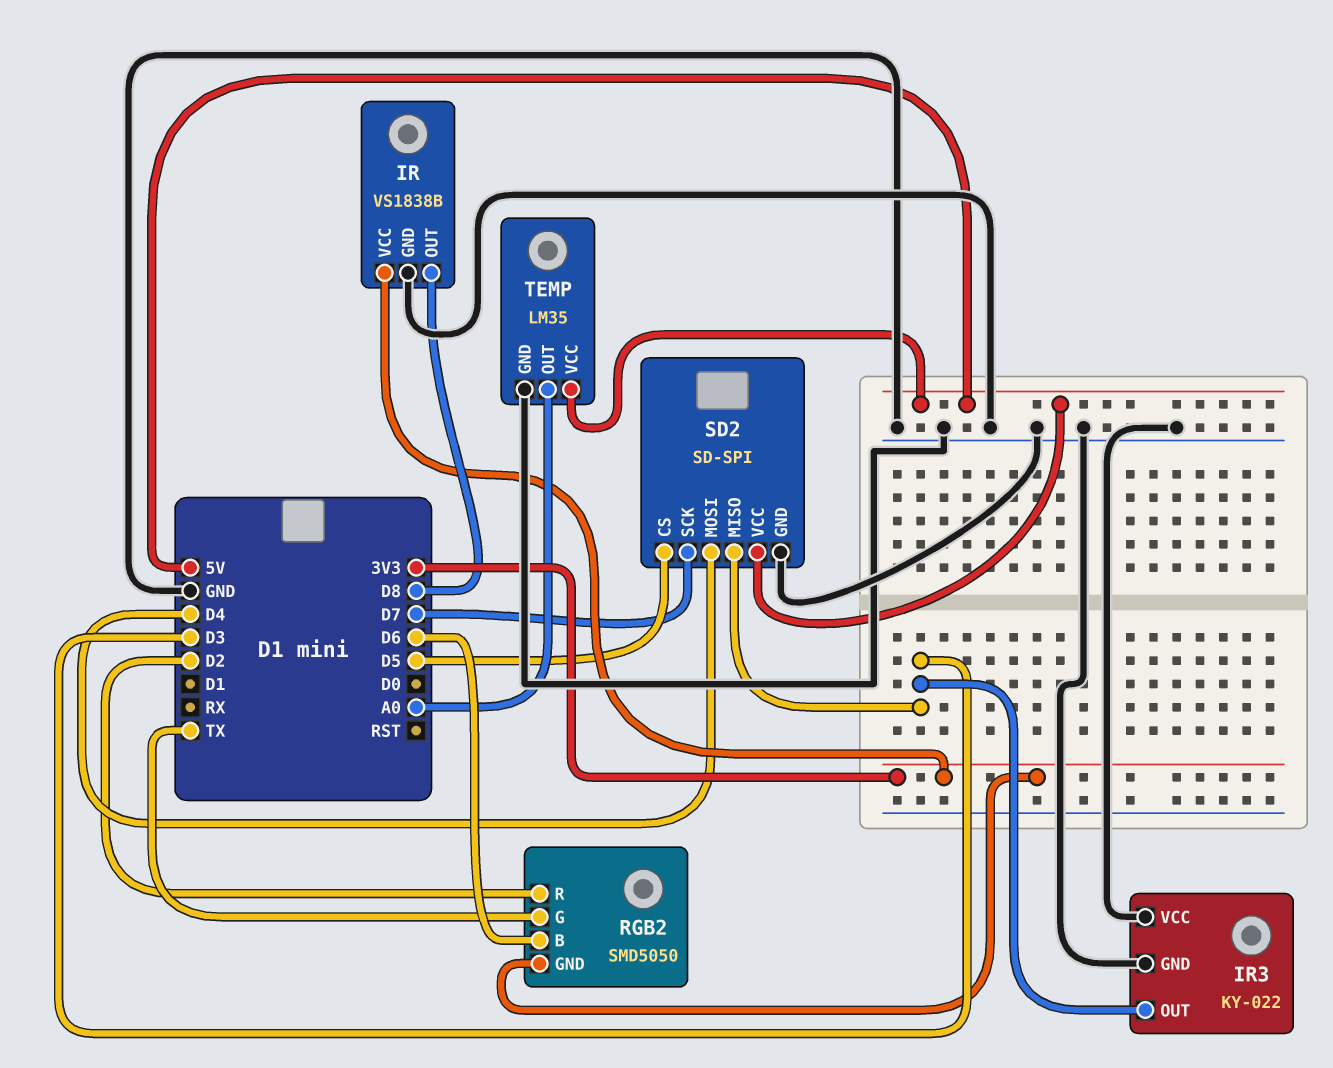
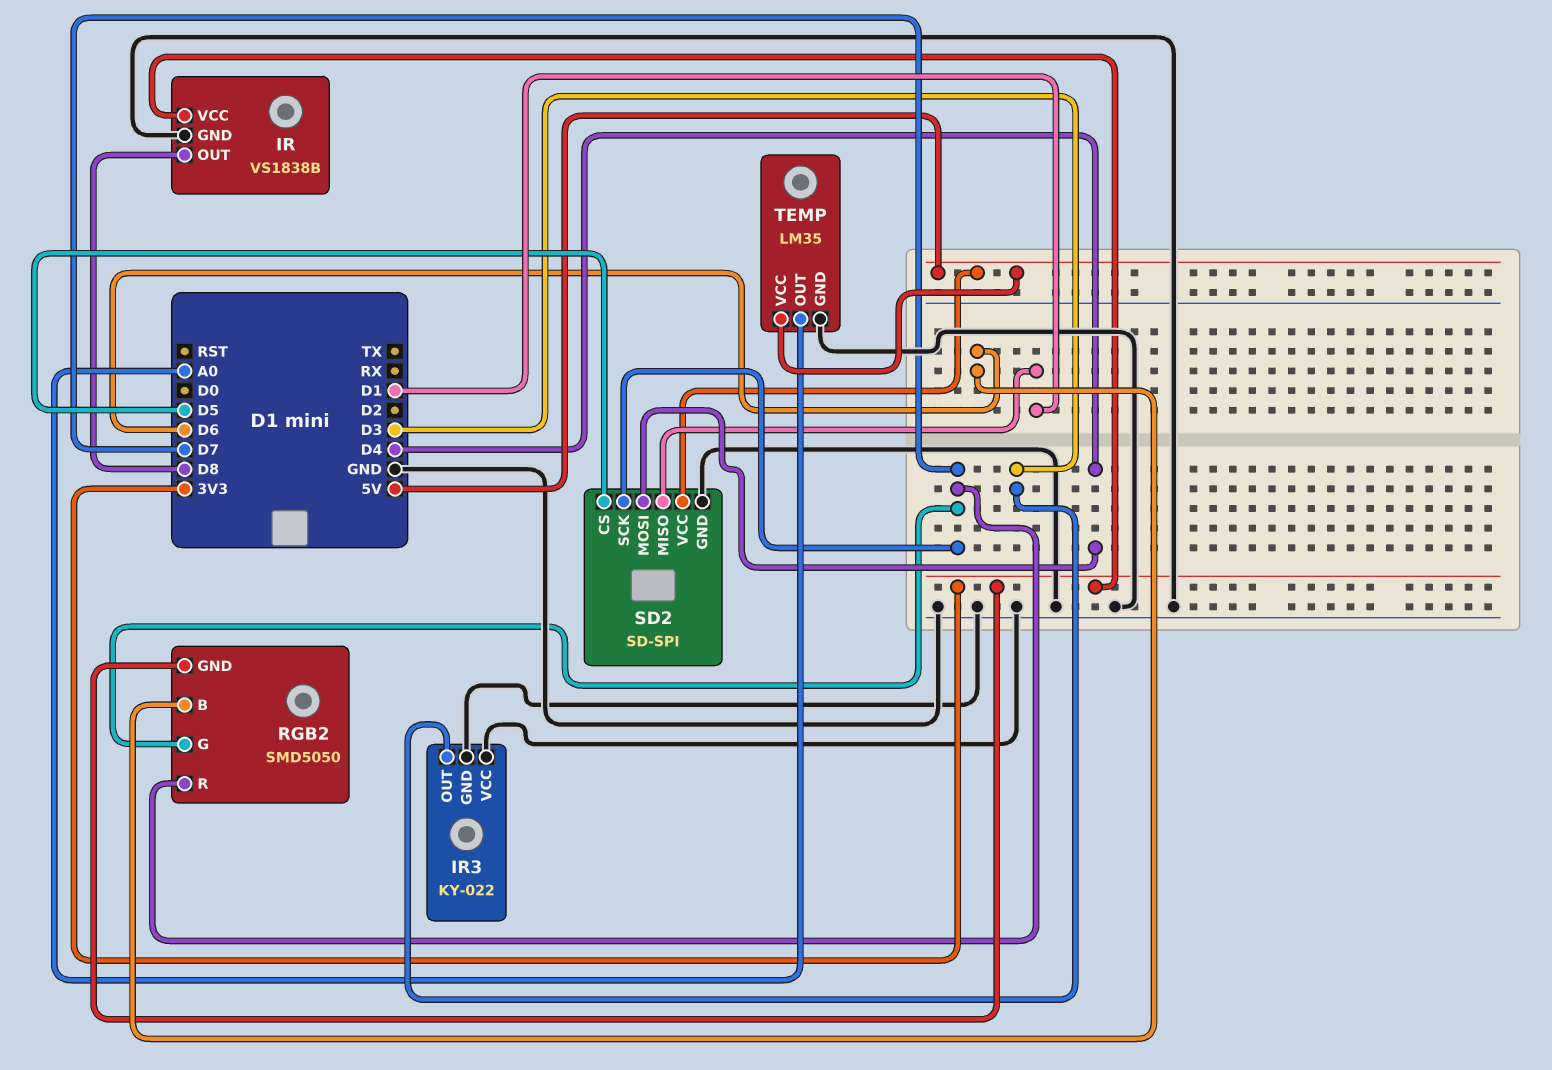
RGB2 pin G: TX -> D7
RGB2 pin R: D2 -> D7
SD2 pin MISO: D3 -> D1

